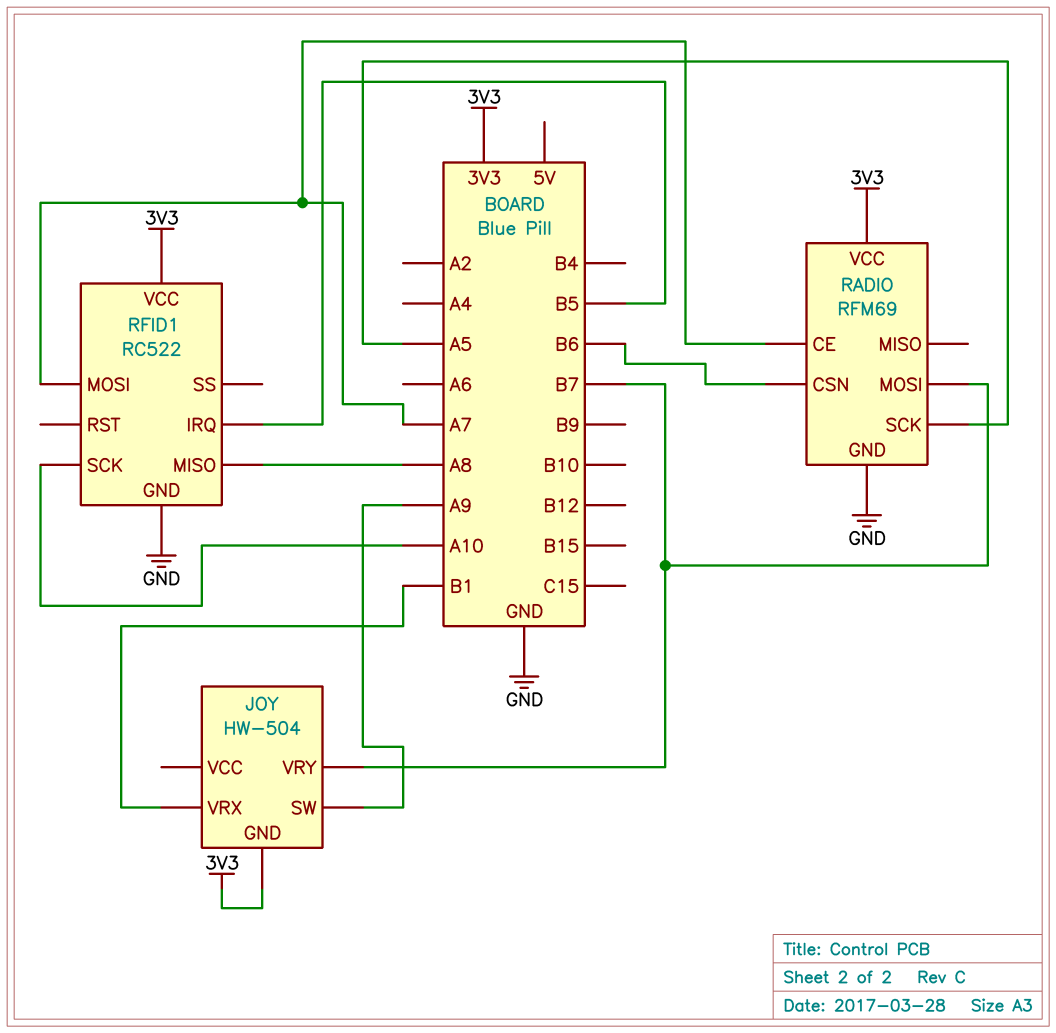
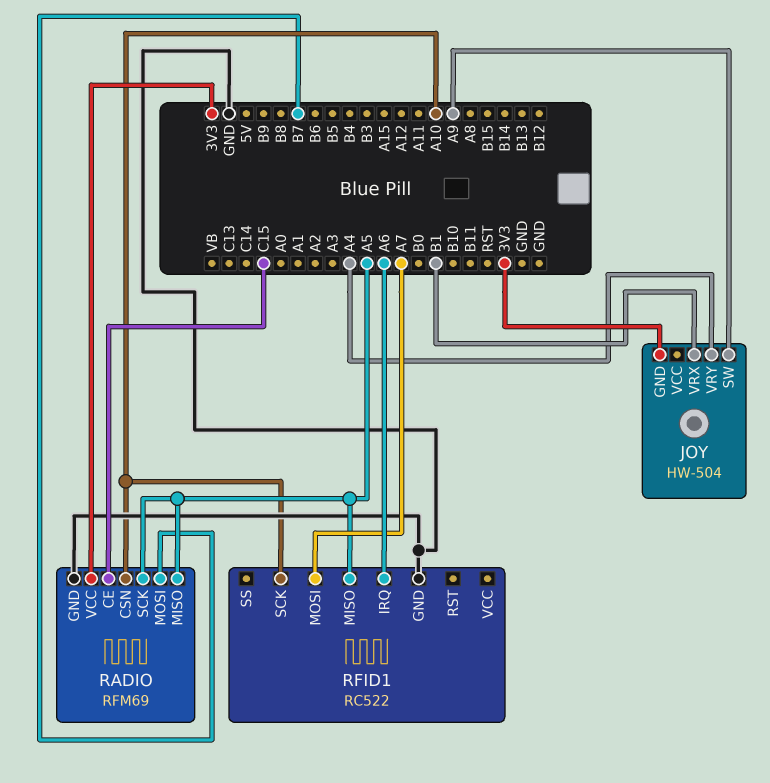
JOY pin VRY: B7 -> A4
RADIO pin CE: A7 -> C15
RADIO pin CSN: B6 -> A10
RADIO pin MISO: none -> A5
RFID1 pin IRQ: B5 -> A6
RFID1 pin MISO: A8 -> A5
RFID1 pin VCC: 3V3 -> none

